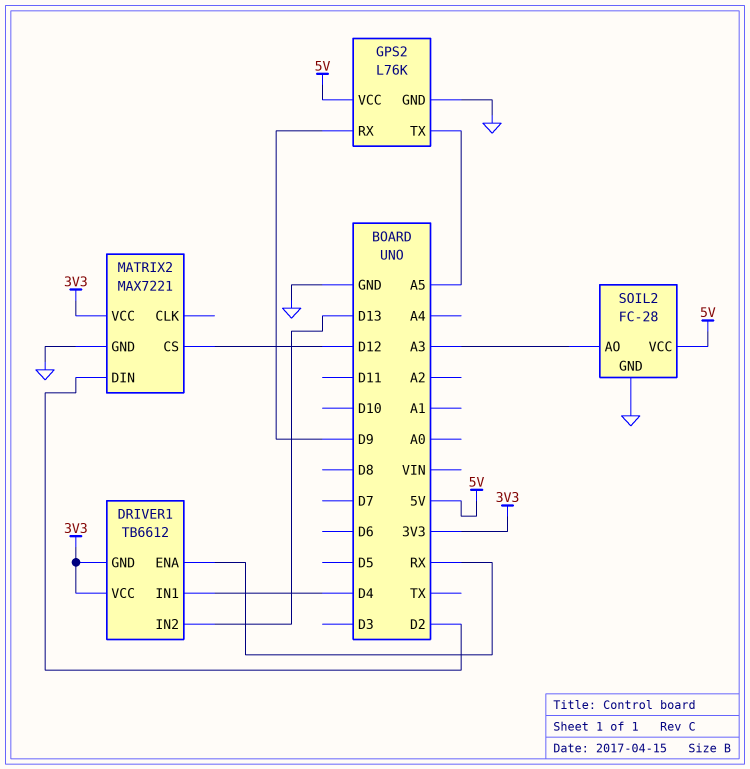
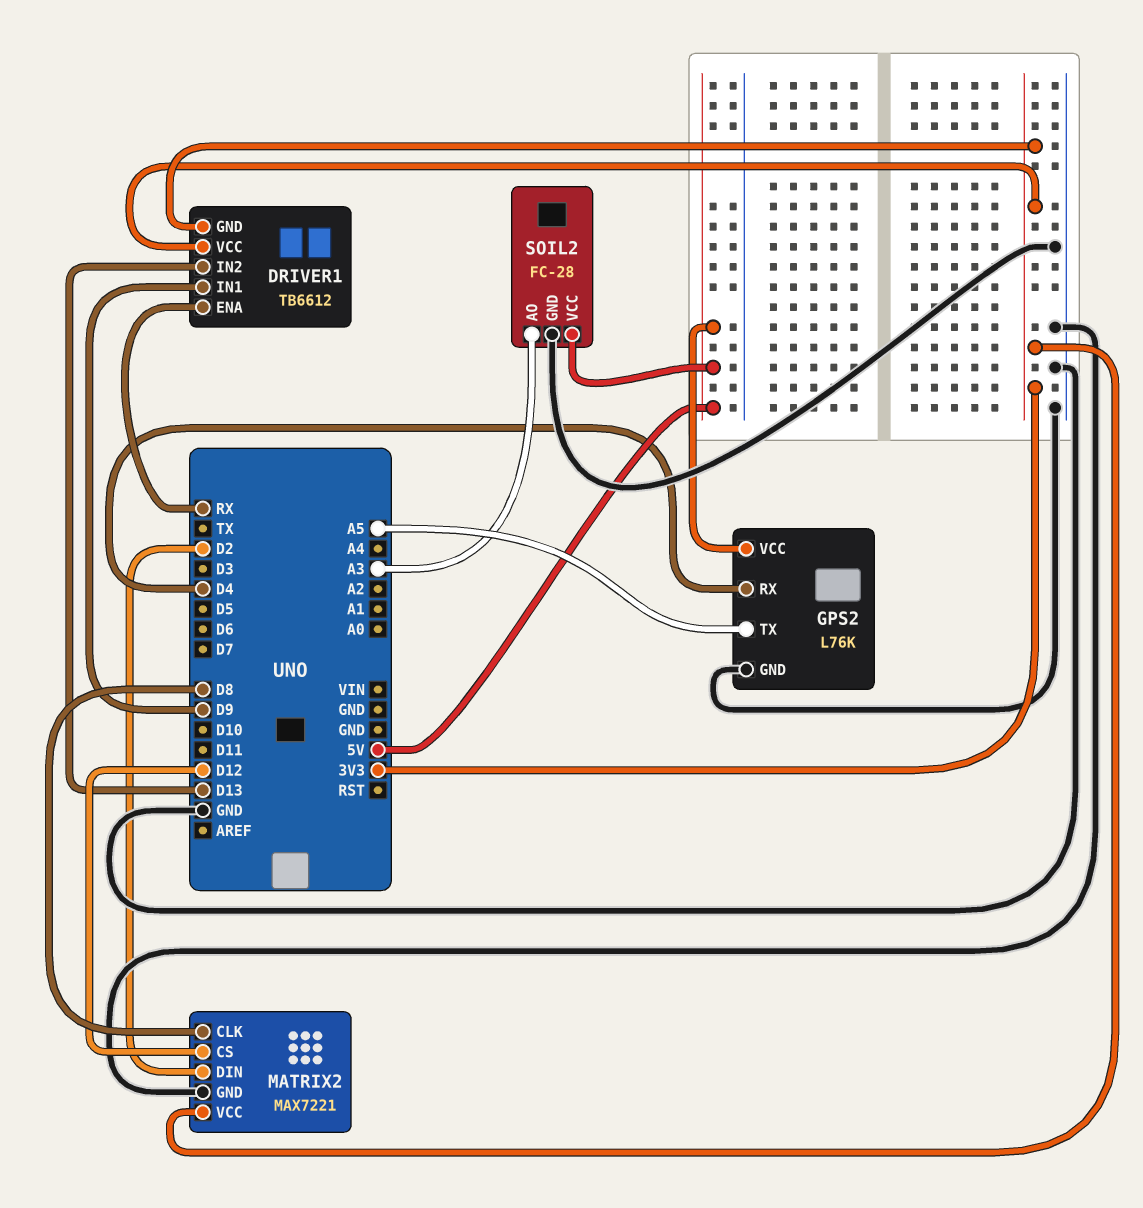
DRIVER1 pin IN1: D4 -> D9
GPS2 pin RX: D9 -> D4
MATRIX2 pin CLK: none -> D8

